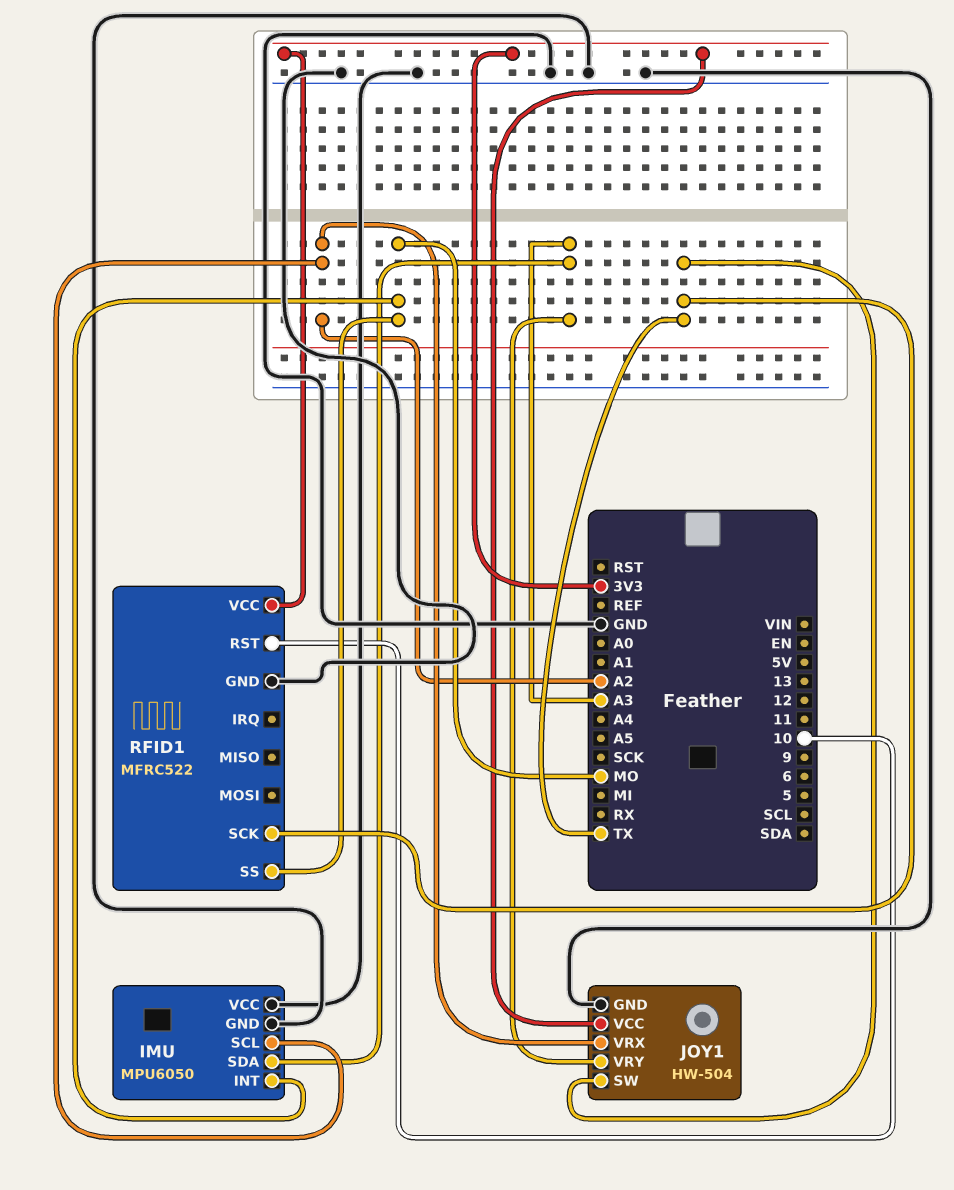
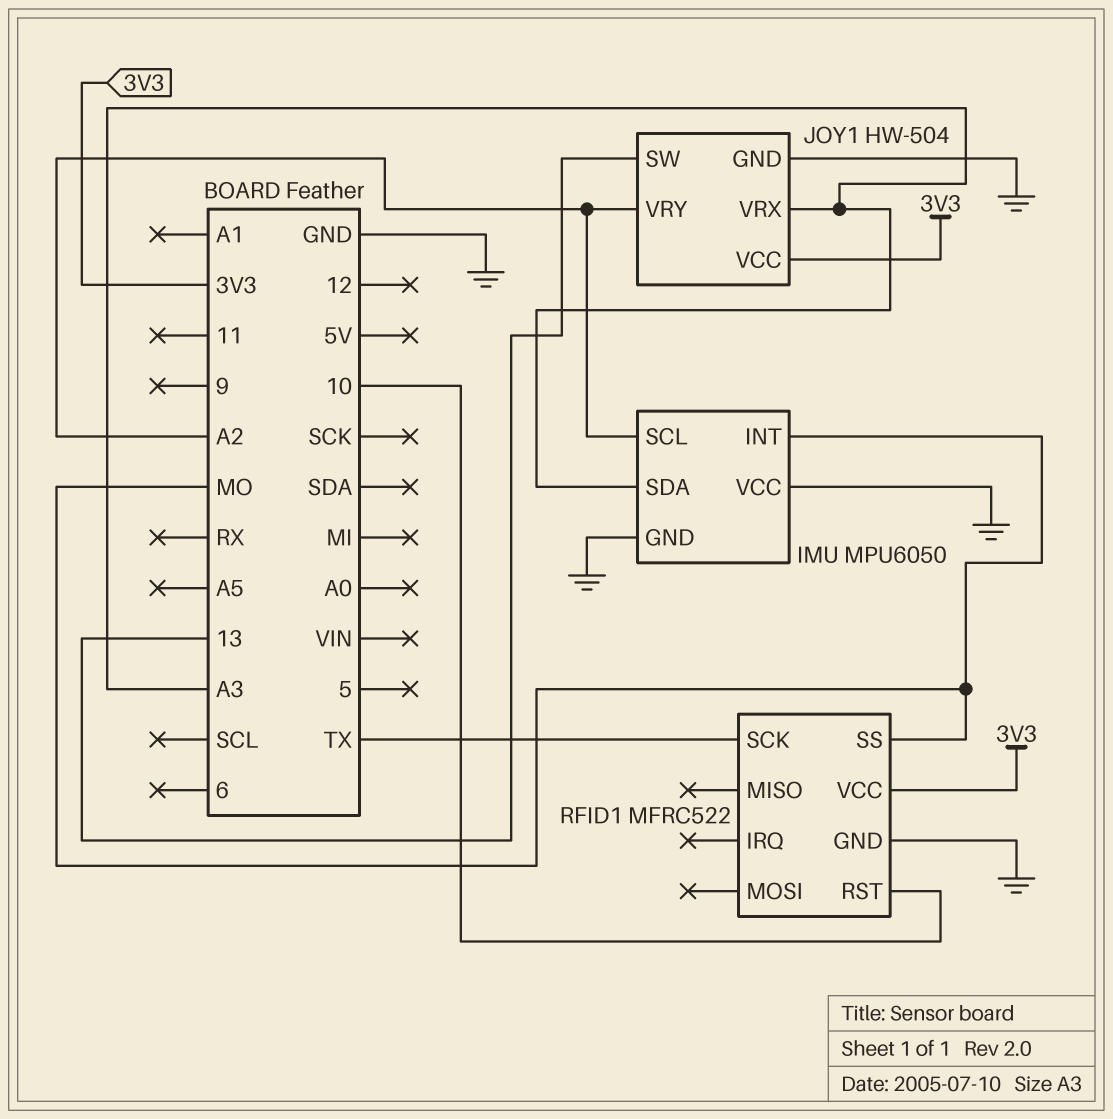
JOY1 pin SW: TX -> 13
JOY1 pin VRX: A2 -> A3
JOY1 pin VRY: A3 -> A2

